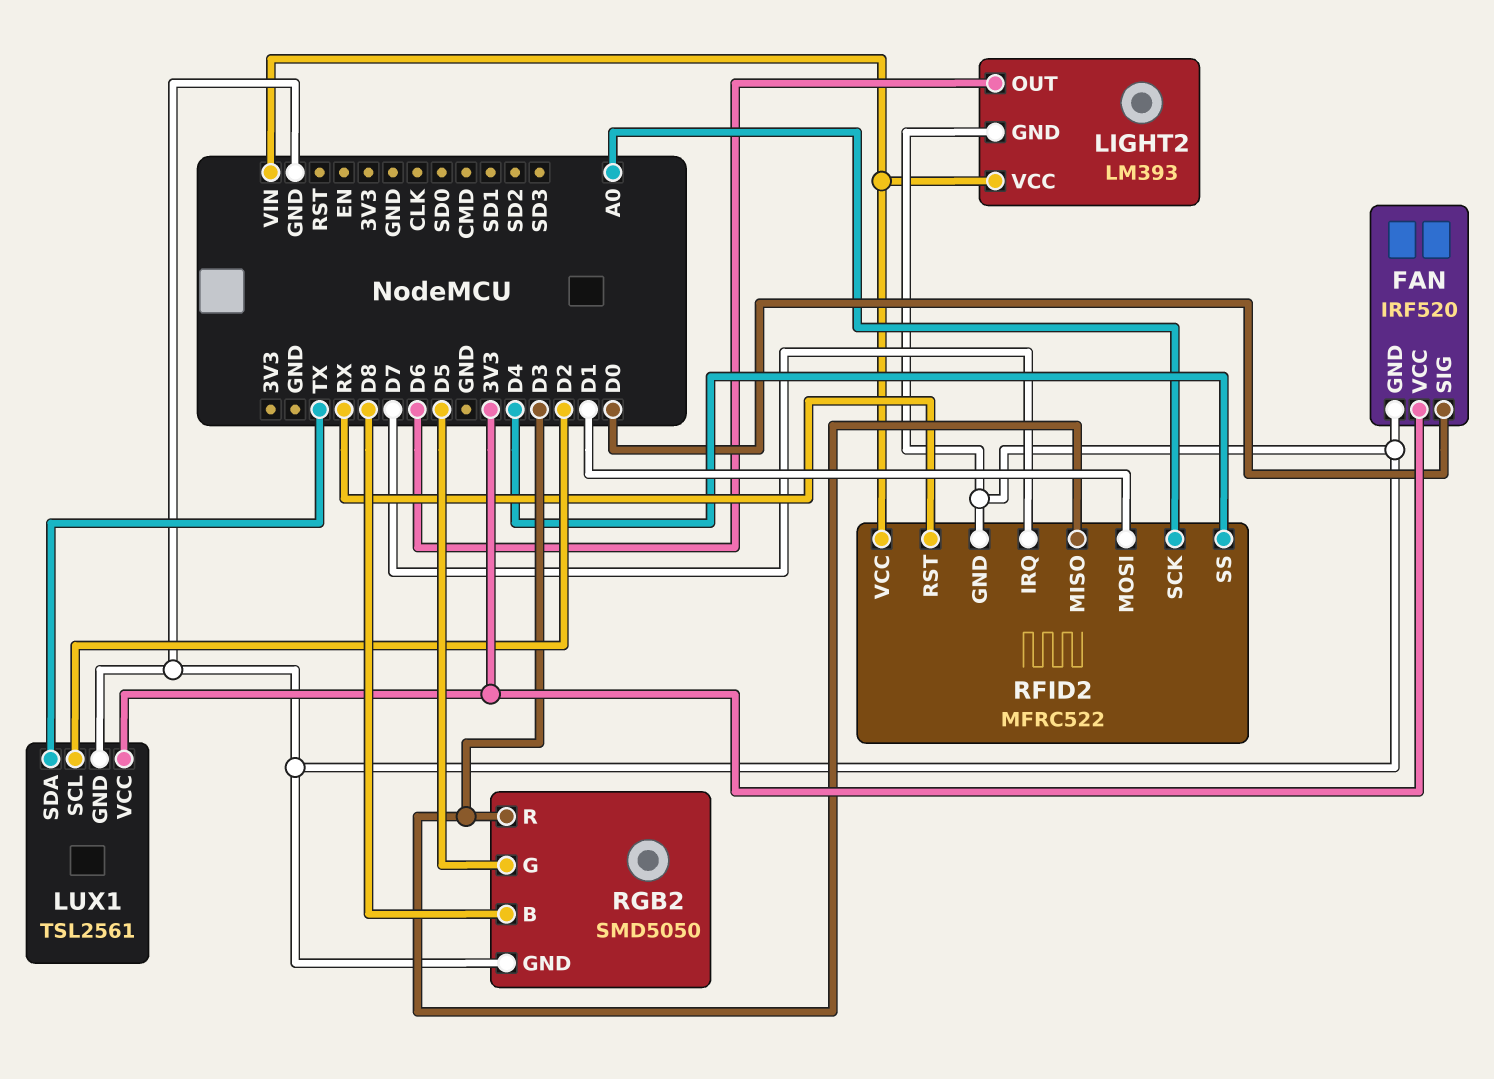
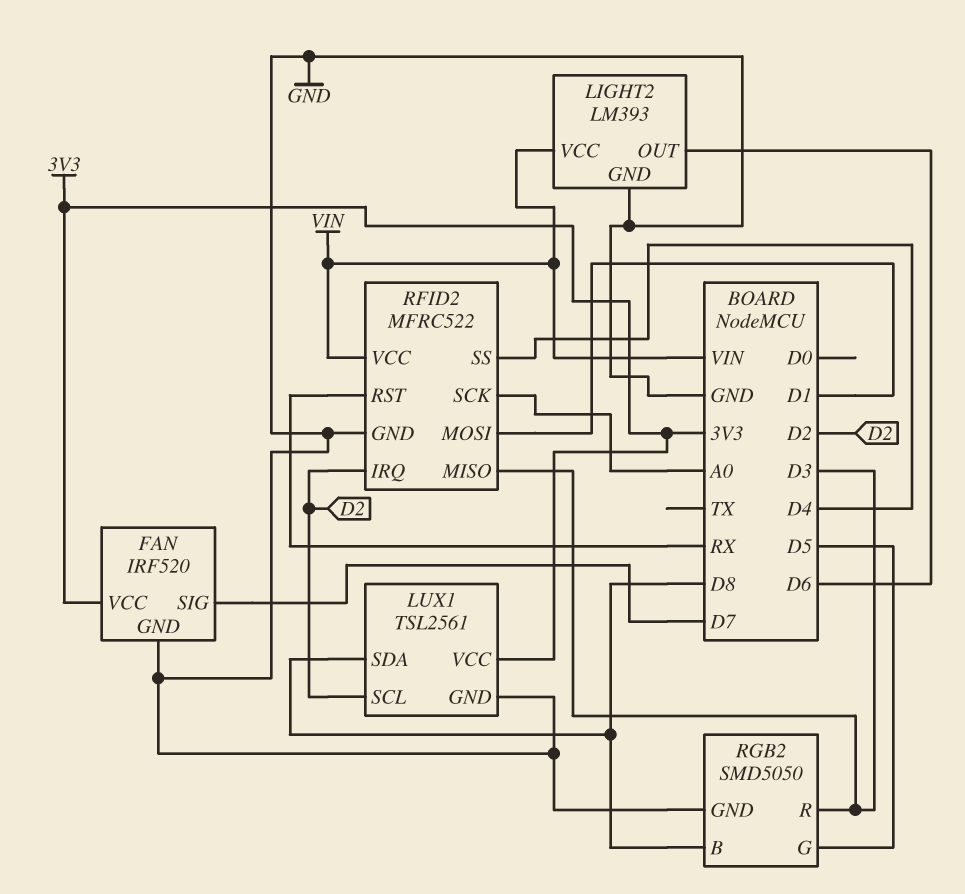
FAN pin SIG: D0 -> D7
LUX1 pin SDA: TX -> D8
RFID2 pin IRQ: D7 -> D2

